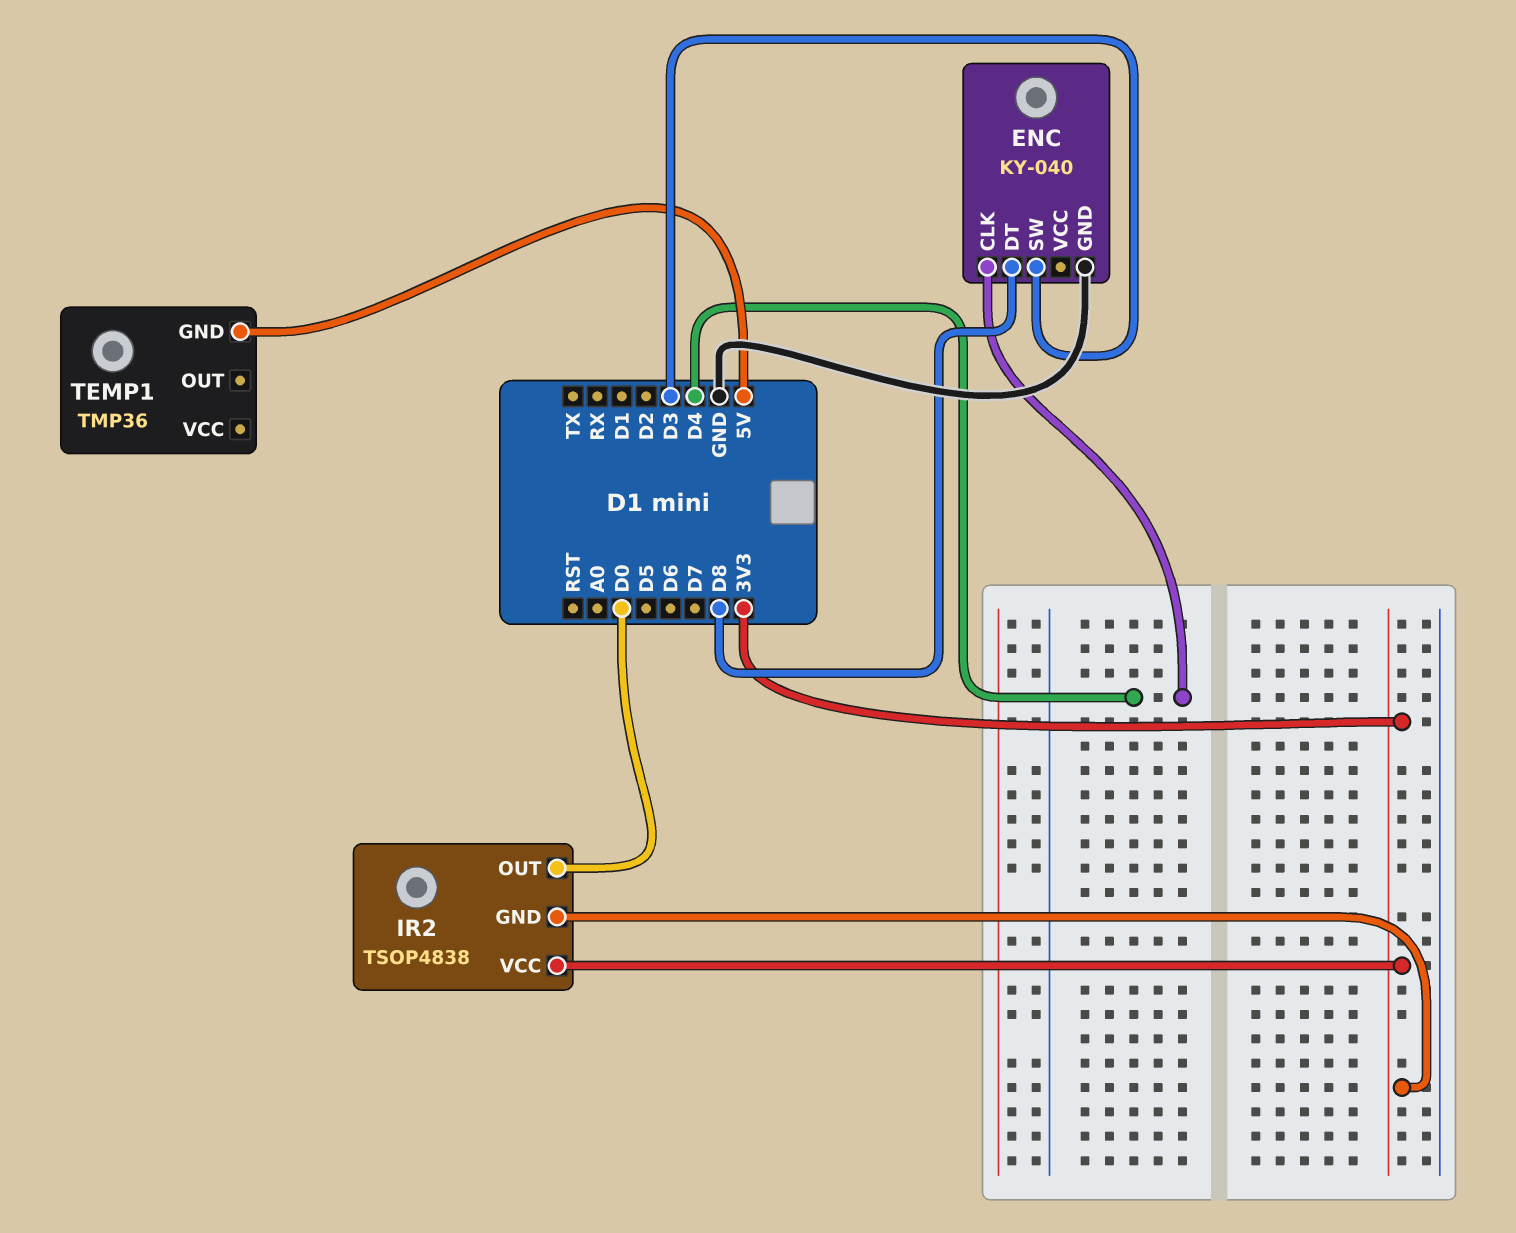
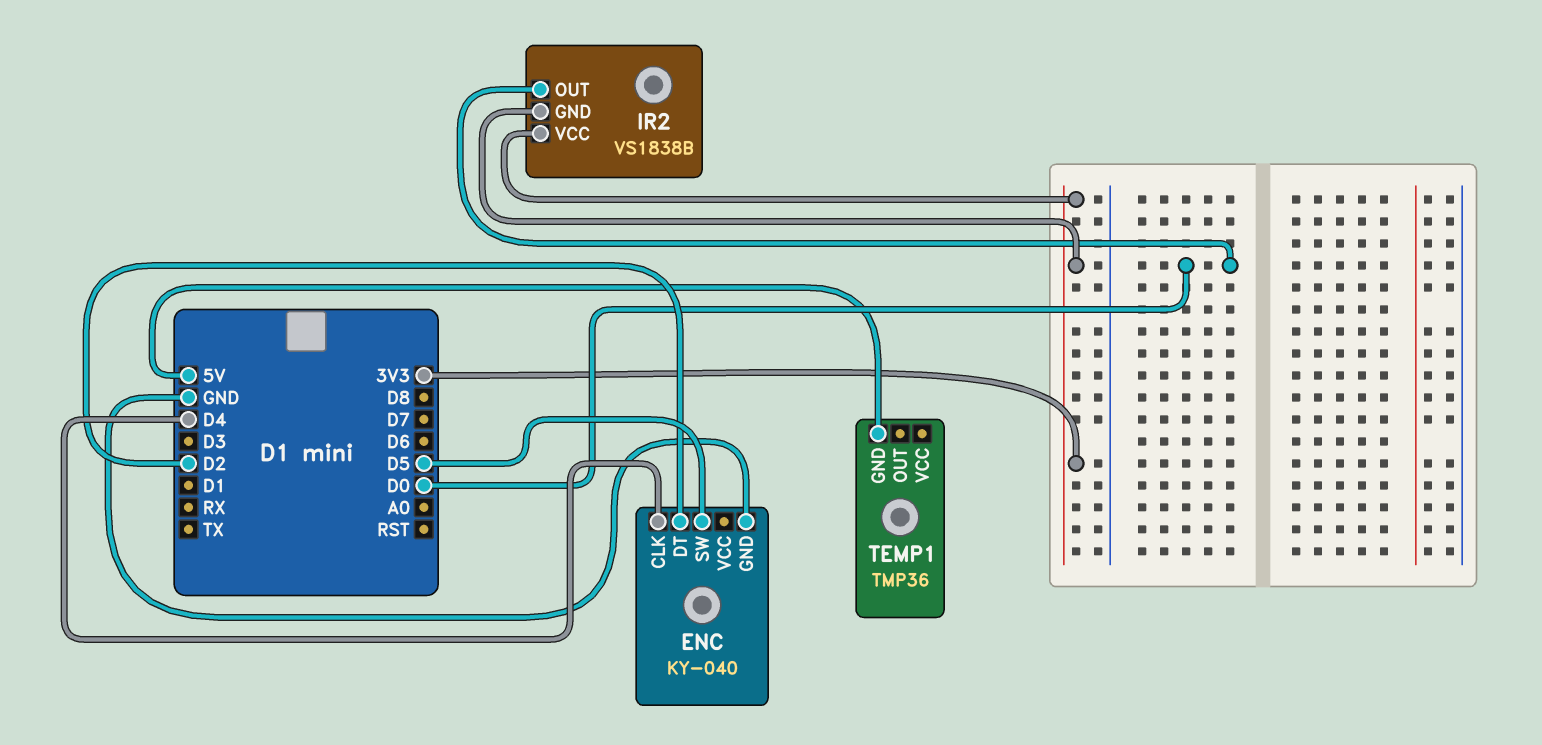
ENC pin DT: D8 -> D2
ENC pin SW: D3 -> D5
IR2: TSOP4838 -> VS1838B

